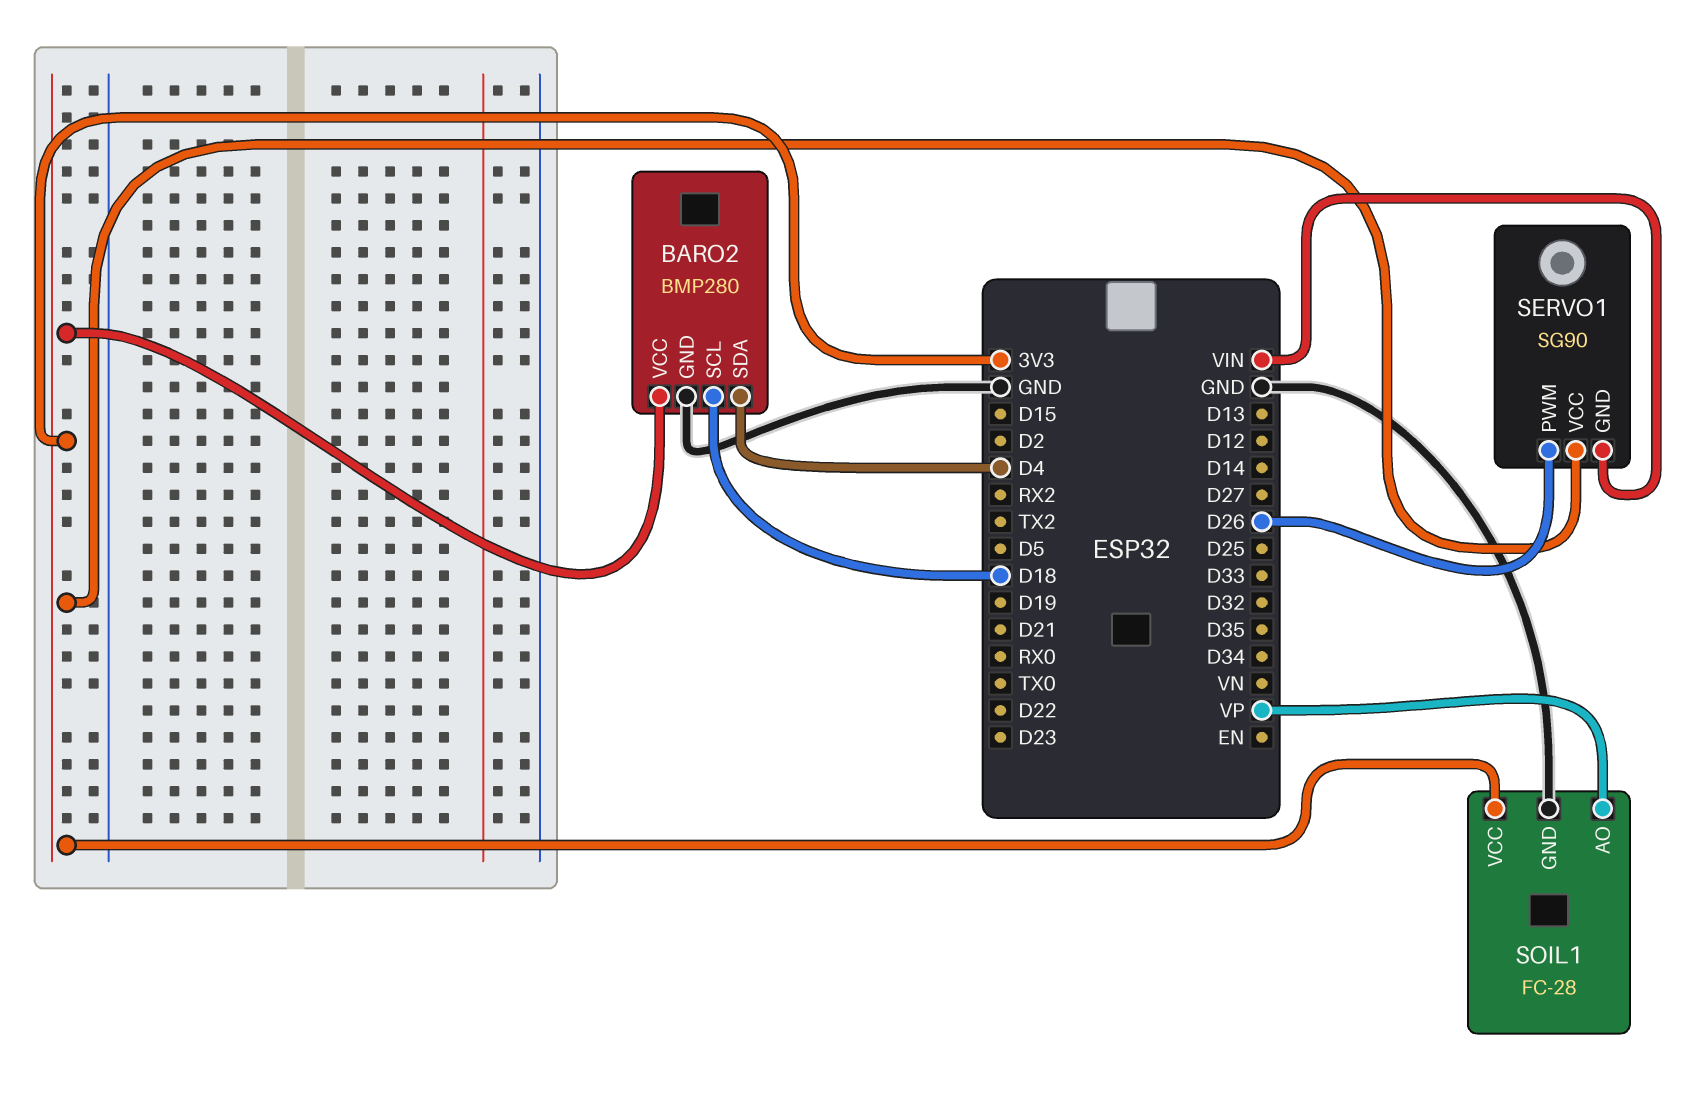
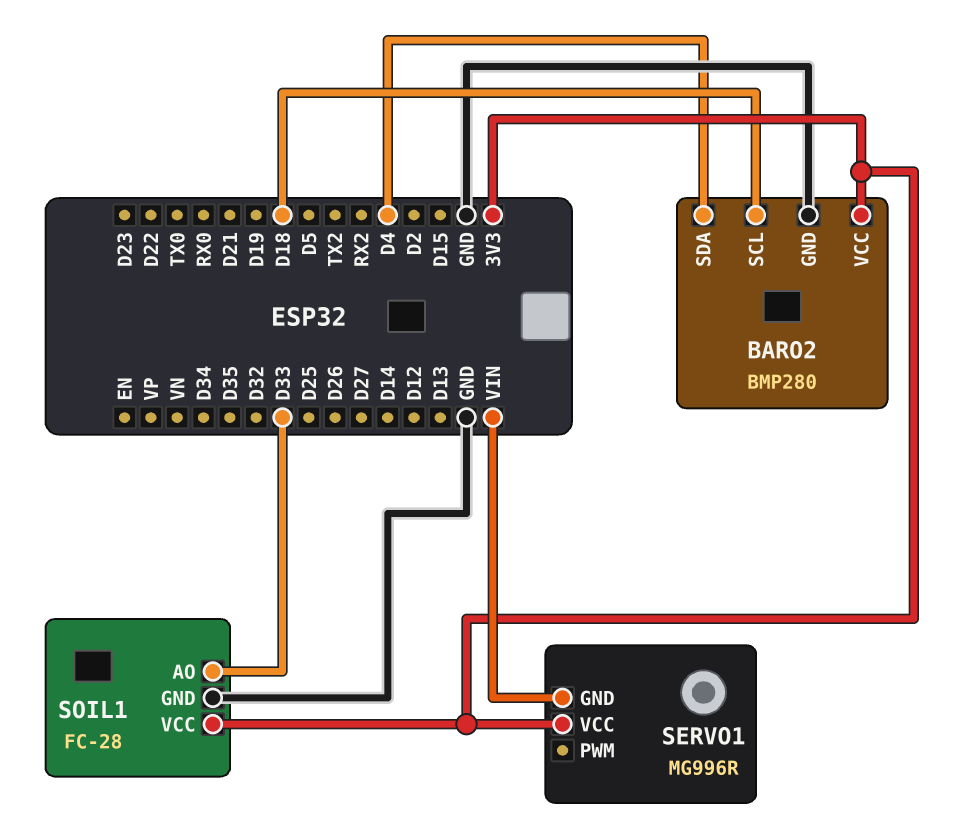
SERVO1: SG90 -> MG996R
SERVO1 pin PWM: D26 -> none
SOIL1 pin AO: VP -> D33

